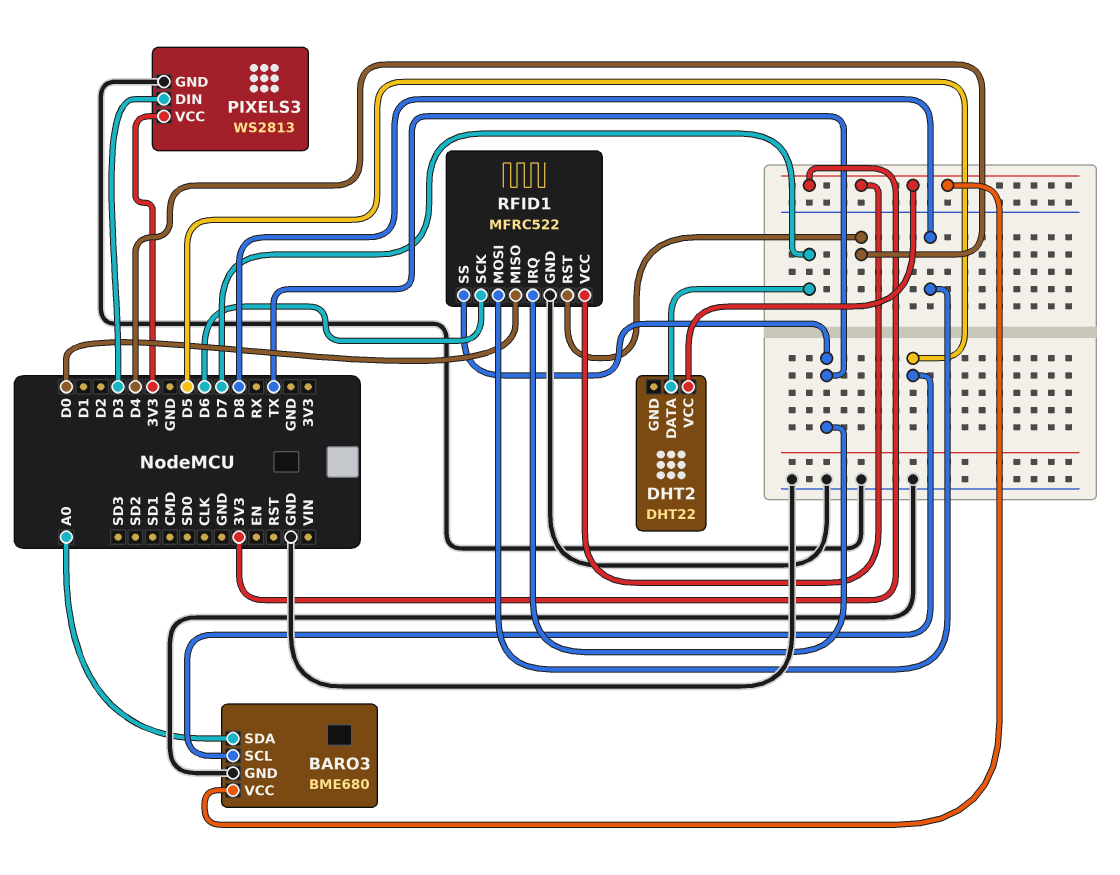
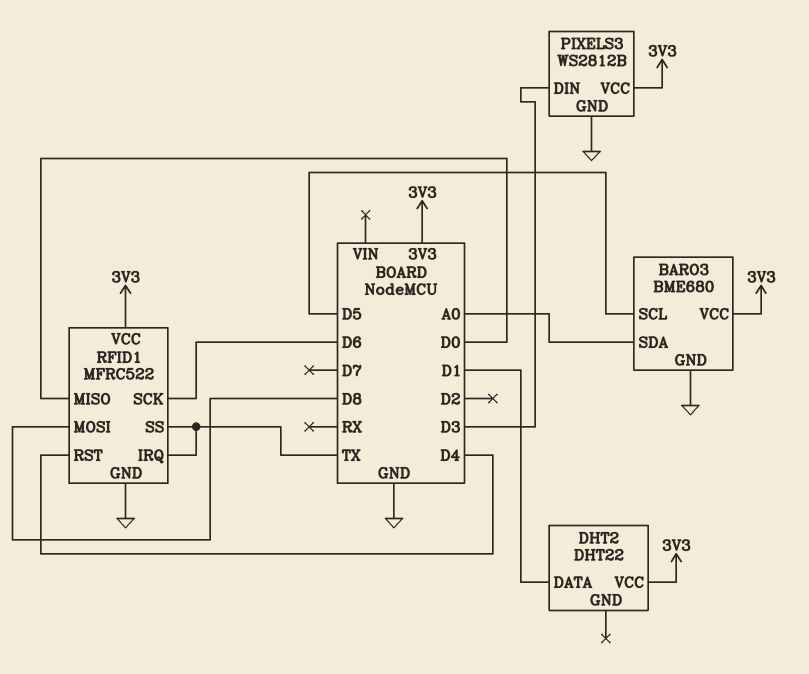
DHT2 pin DATA: D7 -> D1
PIXELS3: WS2813 -> WS2812B

